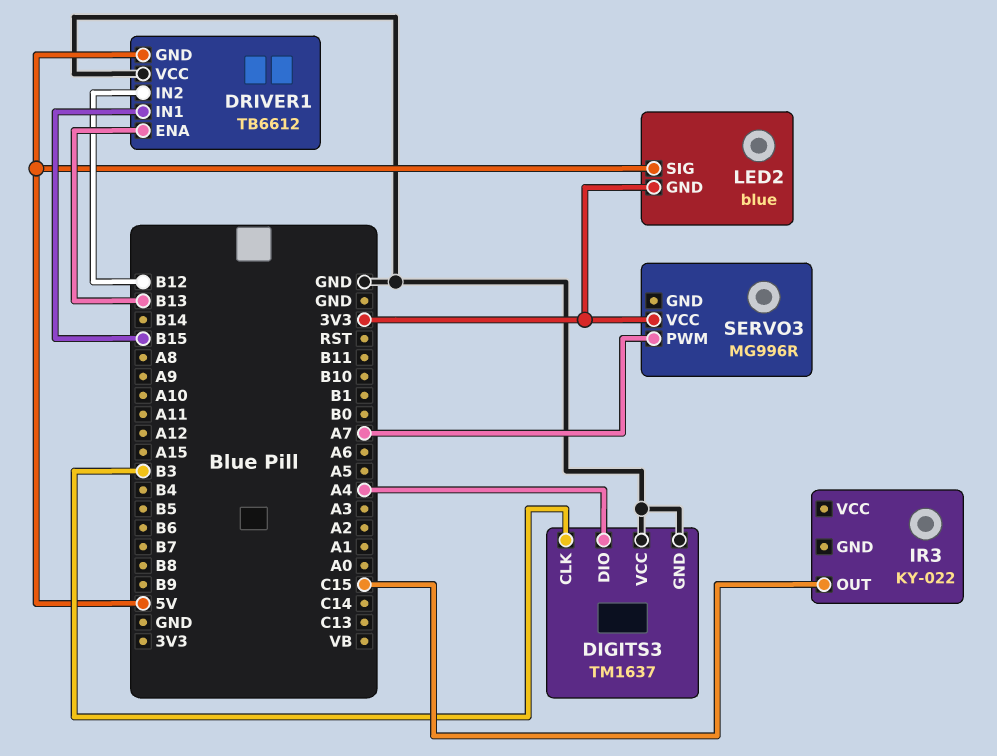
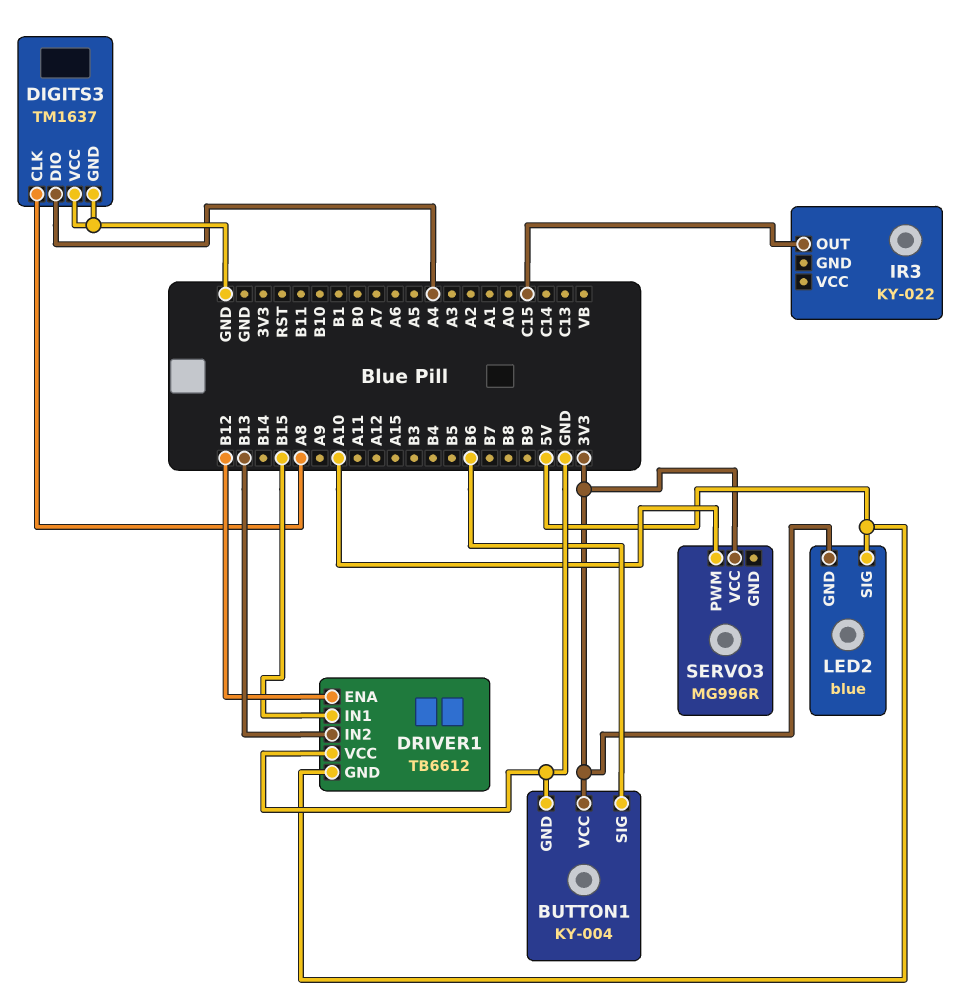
BUTTON1: none -> KY-004
BUTTON1 pin GND: none -> GND
BUTTON1 pin SIG: none -> B6
BUTTON1 pin VCC: none -> 3V3
DIGITS3 pin CLK: B3 -> A8
DRIVER1 pin ENA: B13 -> B12
DRIVER1 pin IN2: B12 -> B13
SERVO3 pin PWM: A7 -> A10

